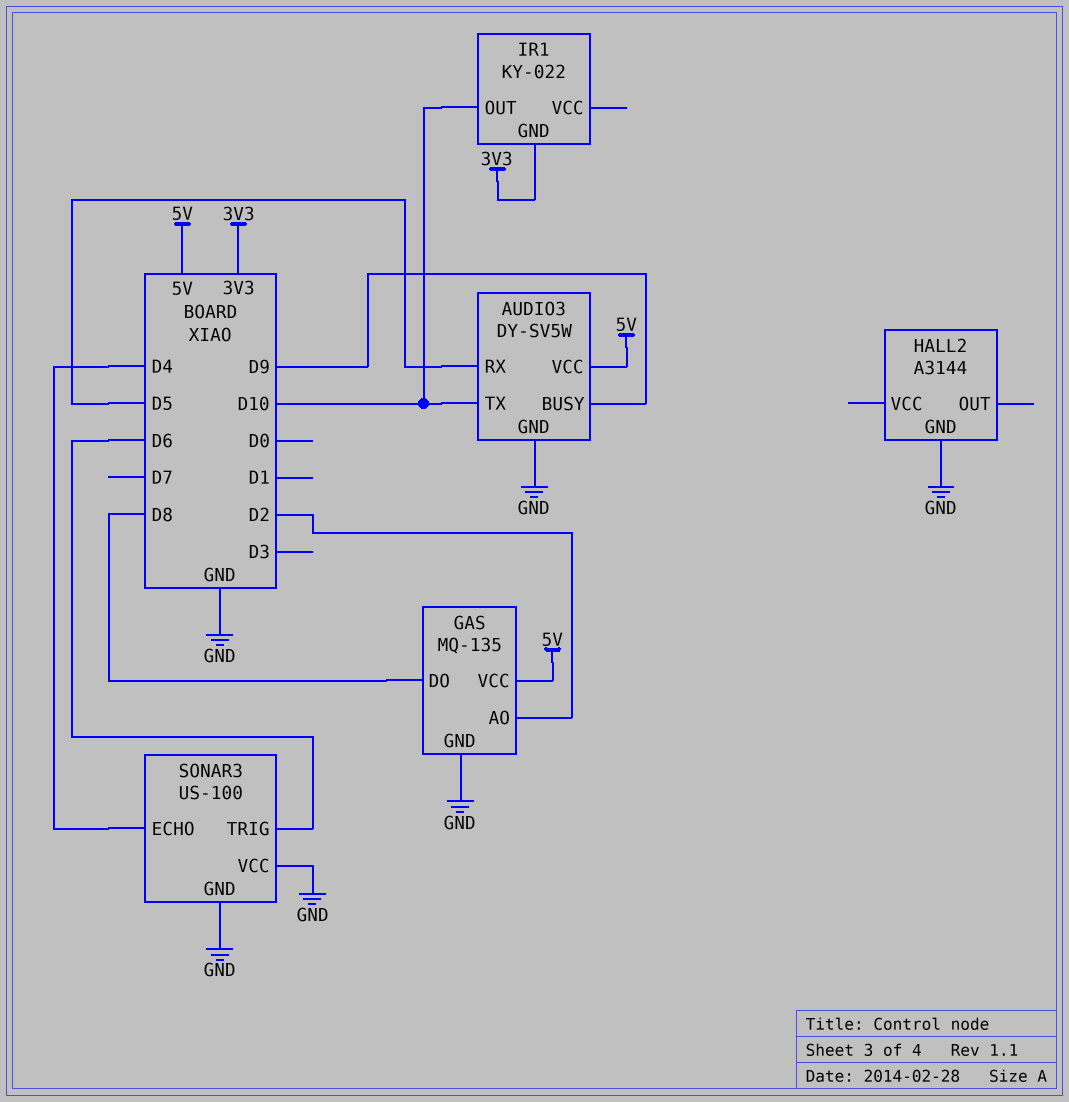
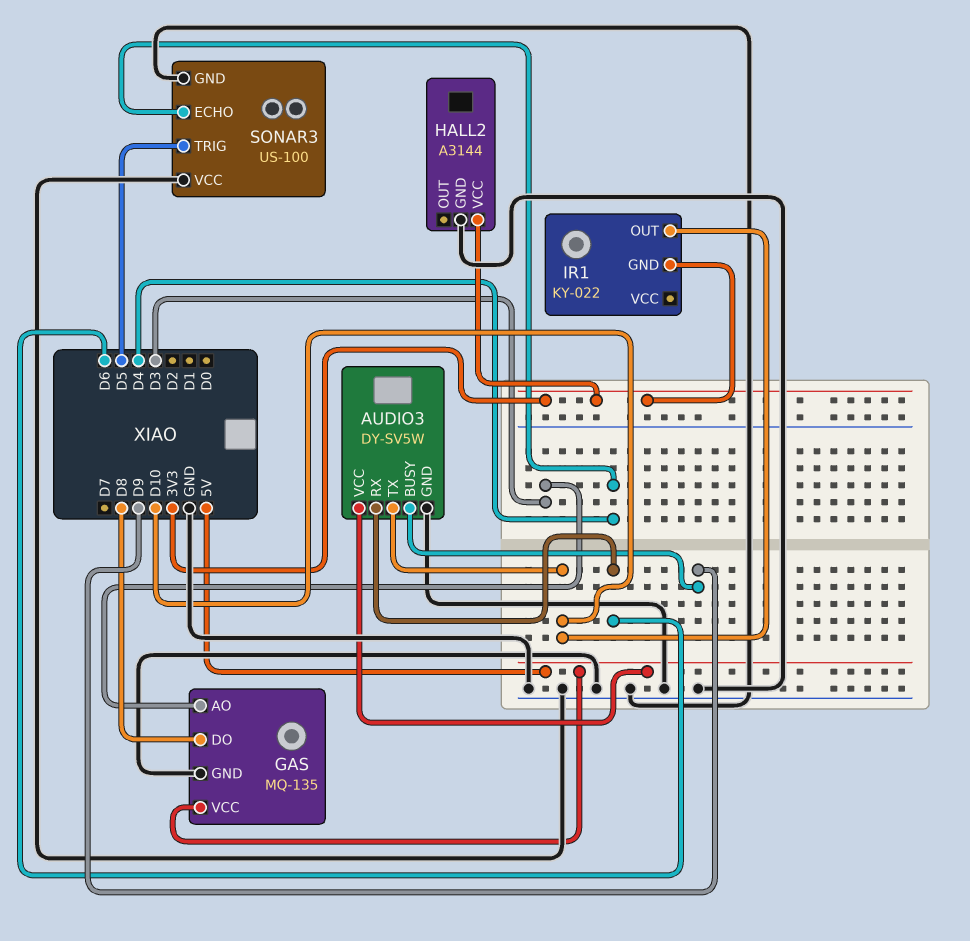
AUDIO3 pin RX: D5 -> D6
GAS pin AO: D2 -> D3
HALL2 pin VCC: none -> 3V3
SONAR3 pin TRIG: D6 -> D5

